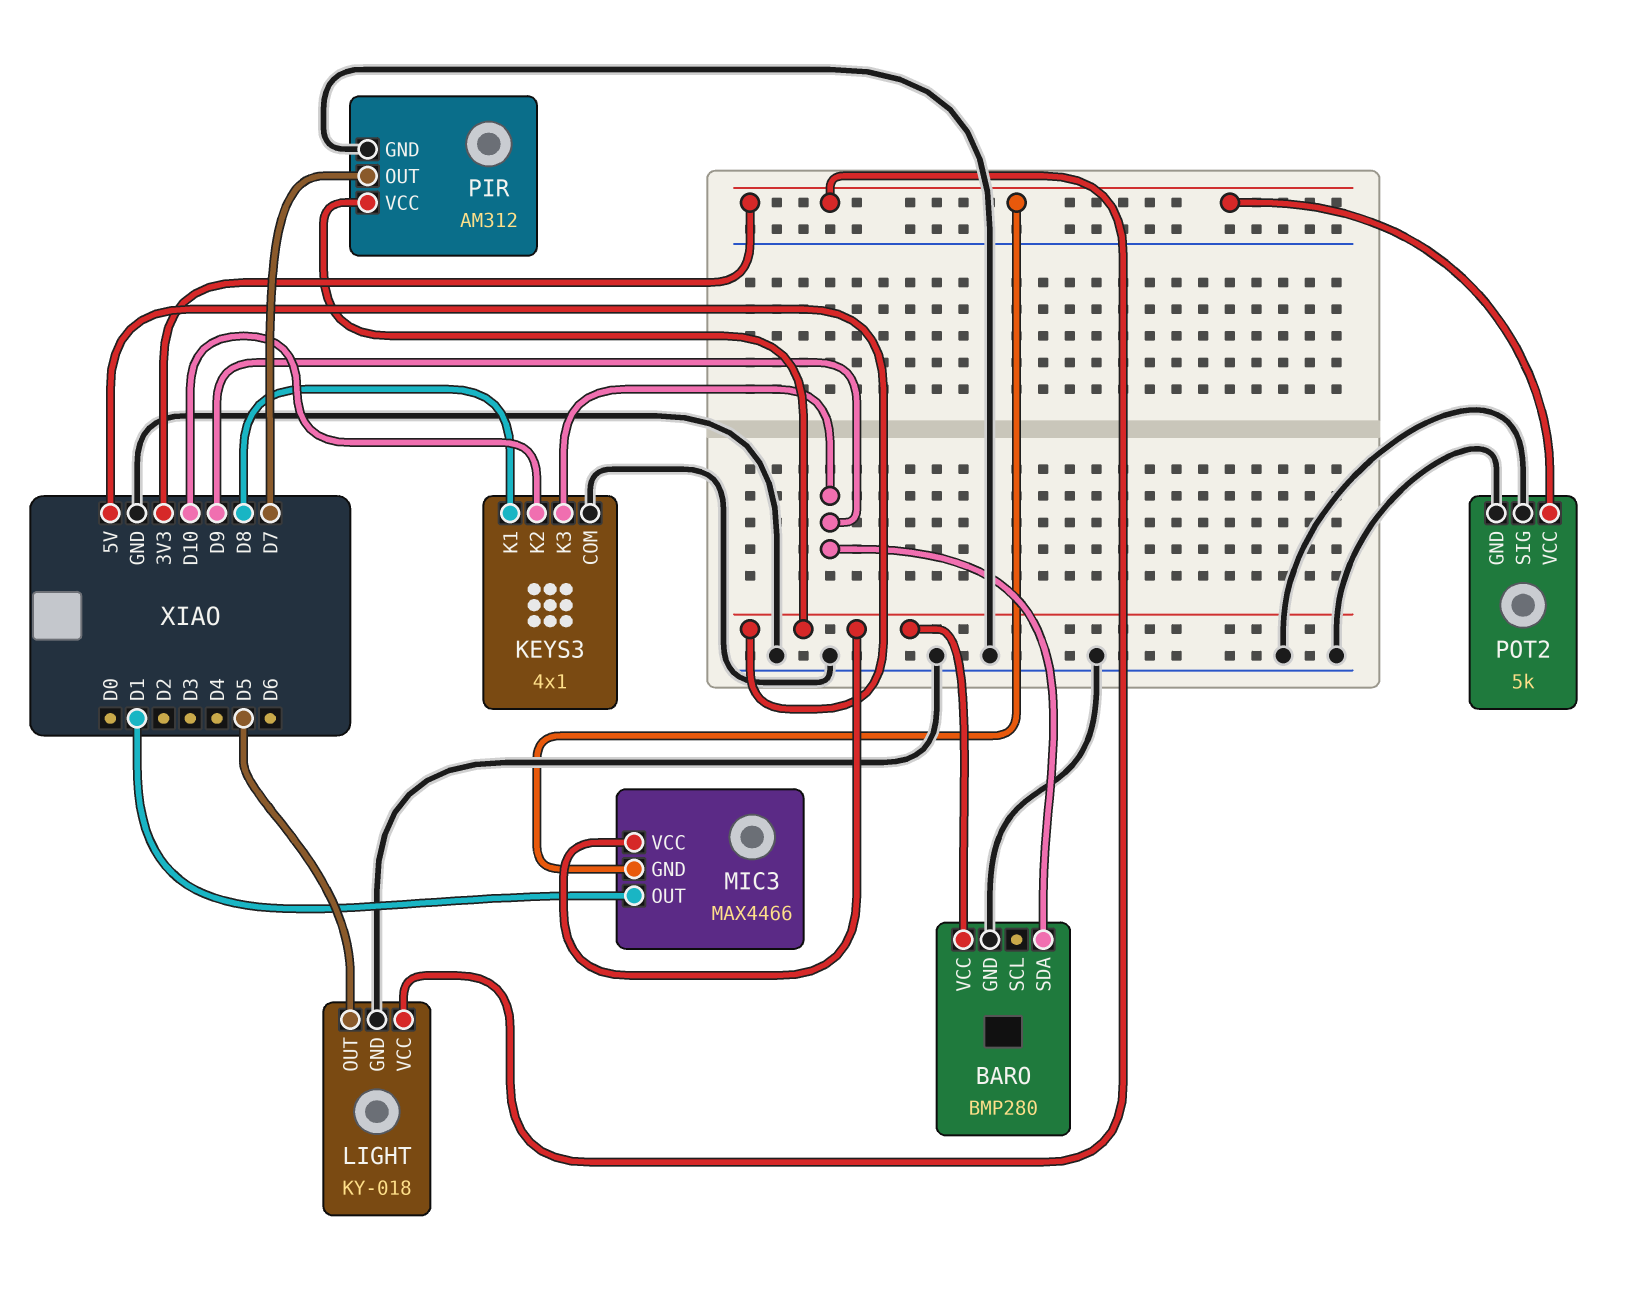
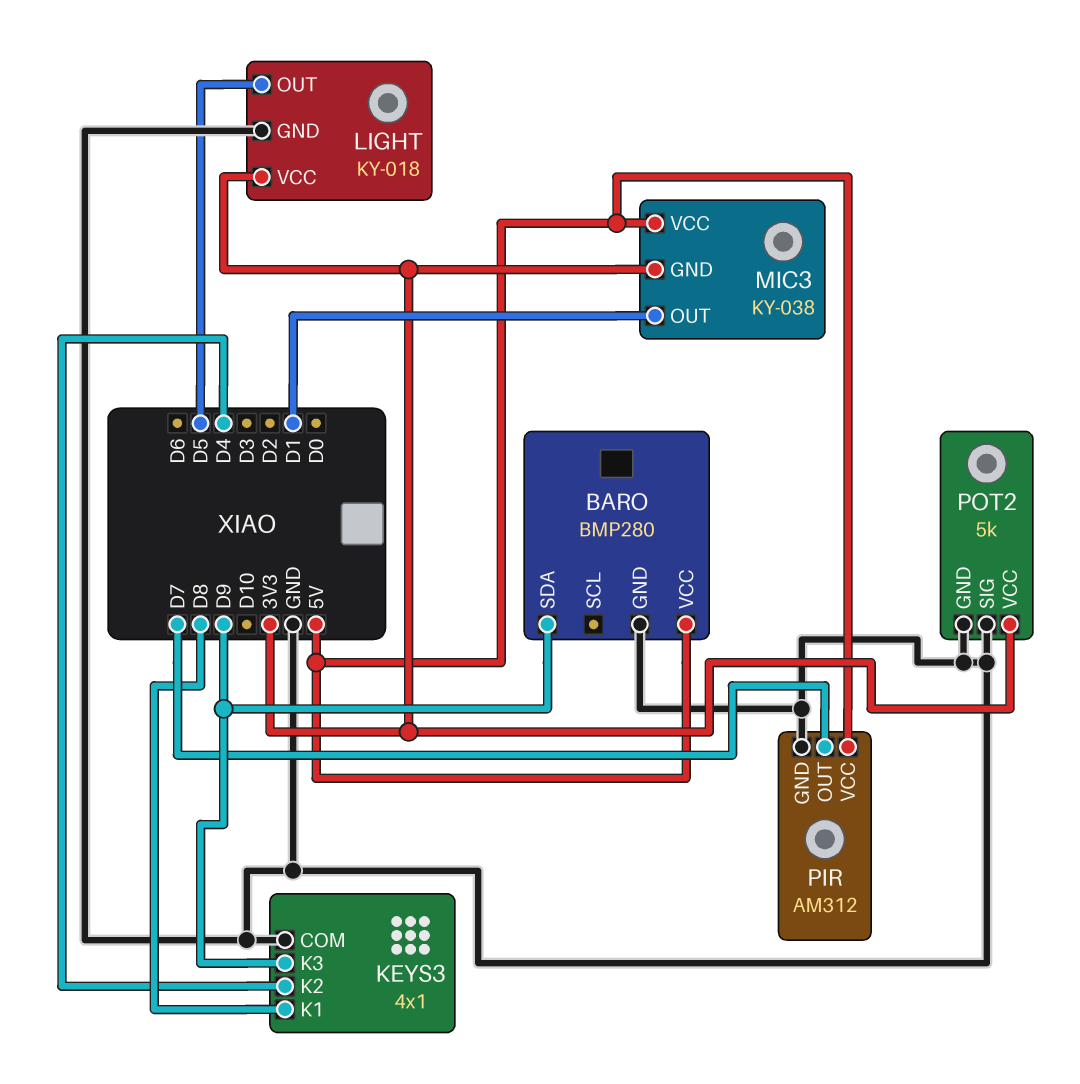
KEYS3 pin K2: D10 -> D4
MIC3: MAX4466 -> KY-038

